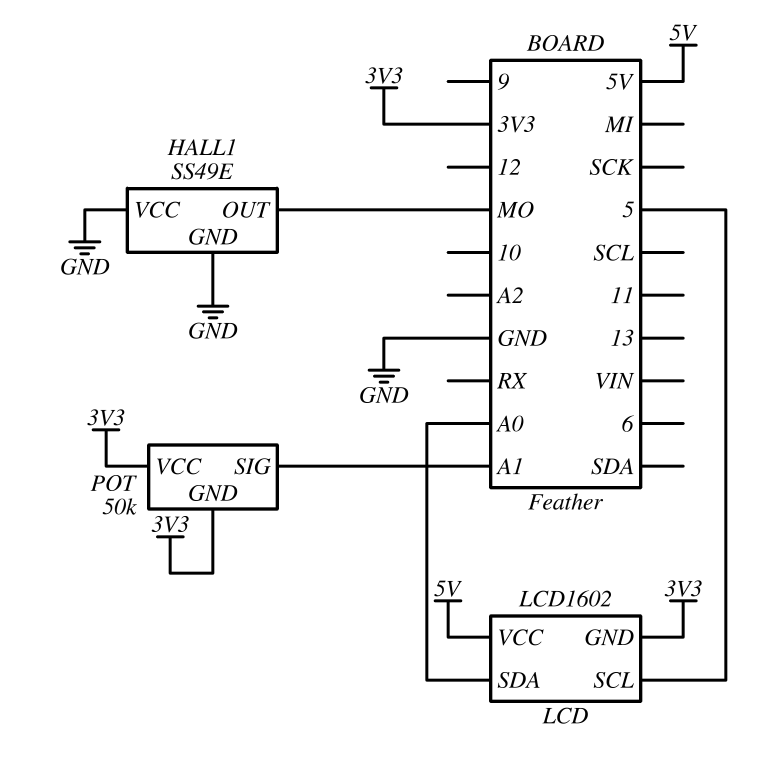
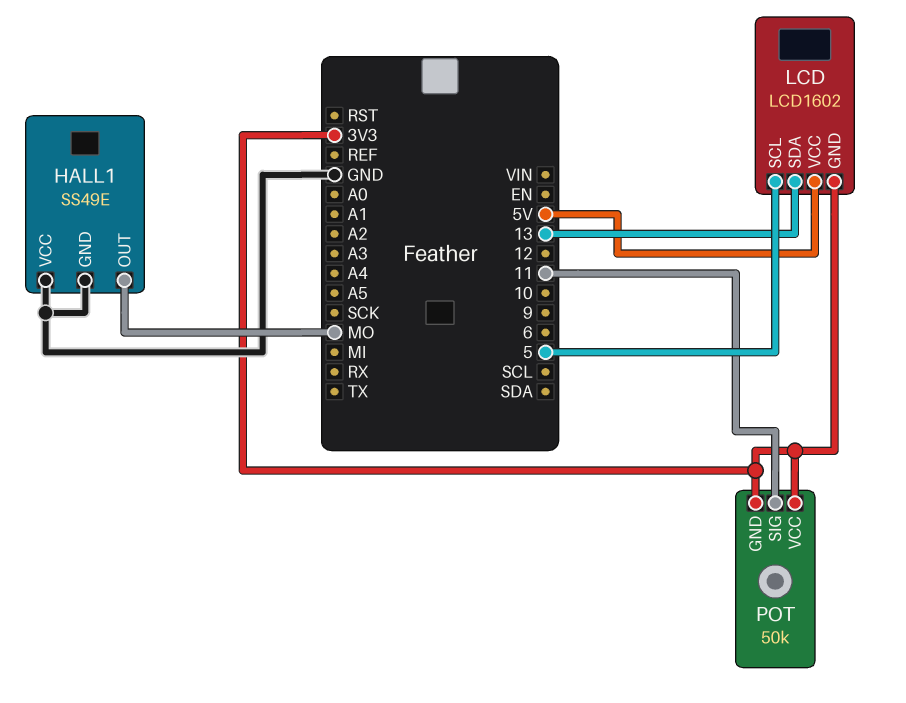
LCD pin SDA: A0 -> 13
POT pin SIG: A1 -> 11

